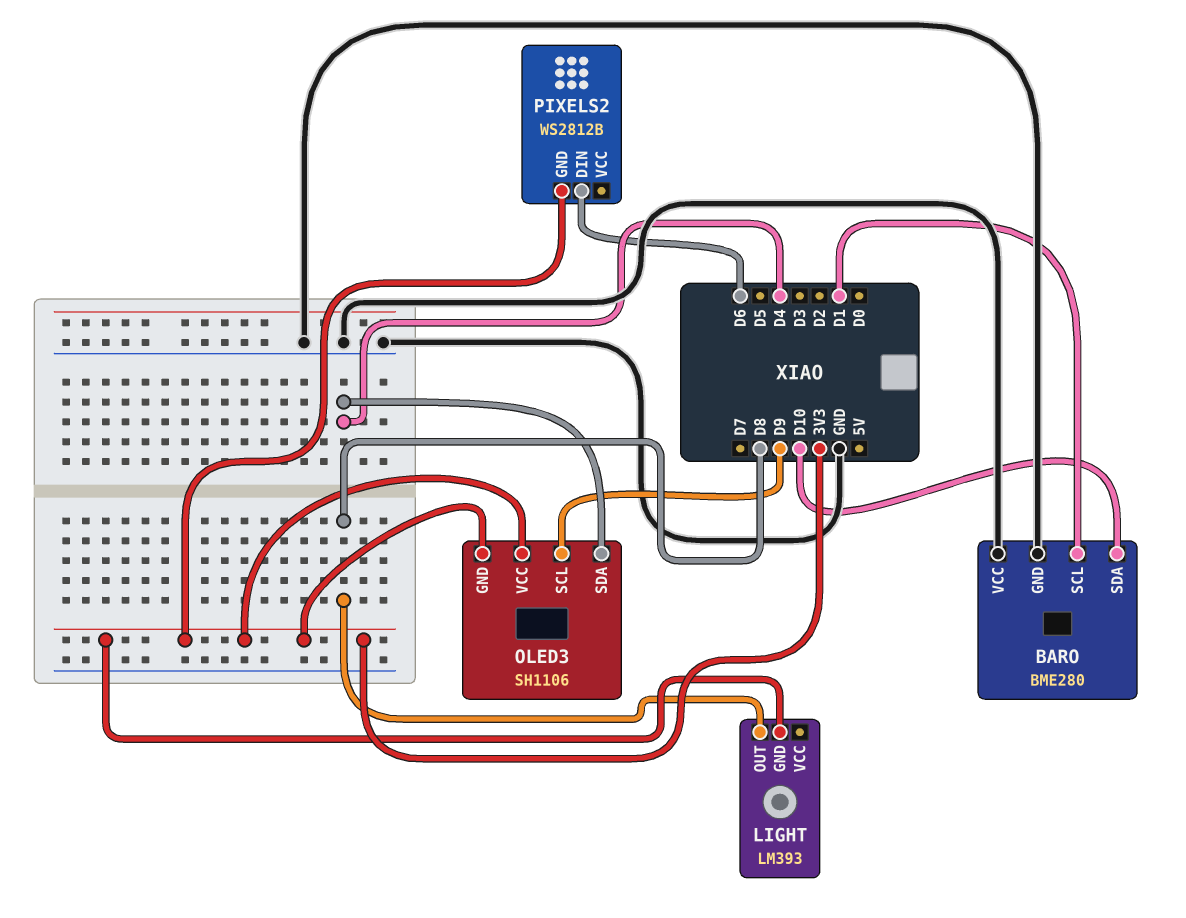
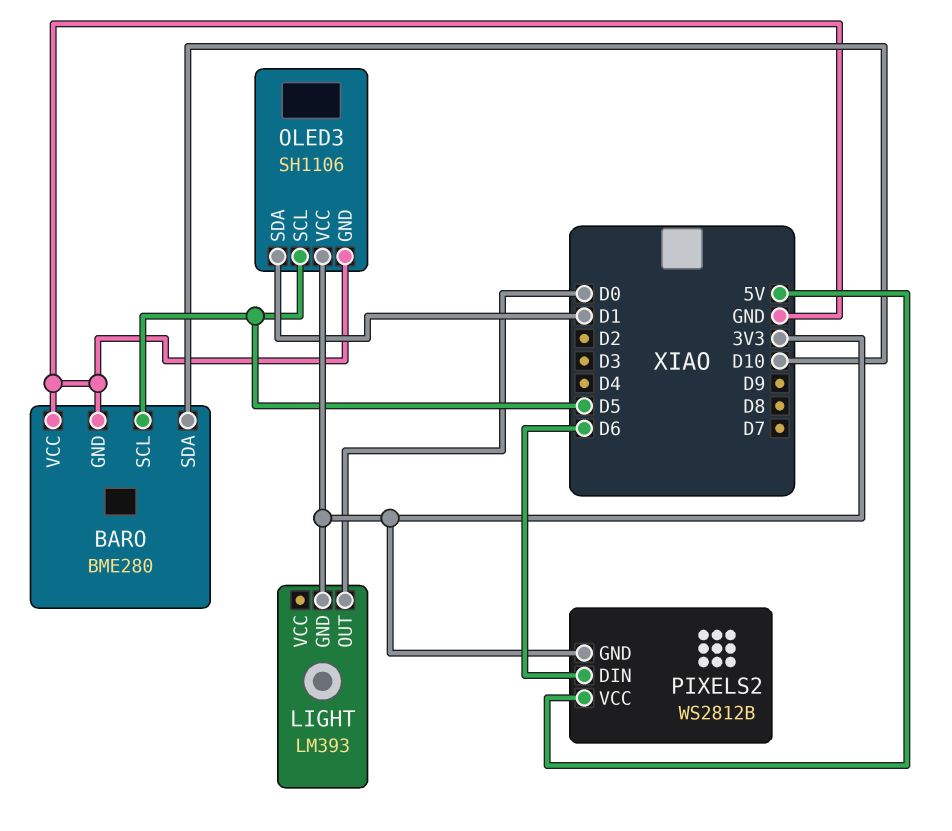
BARO pin SCL: D1 -> D5
LIGHT pin OUT: D8 -> D0
OLED3 pin GND: 3V3 -> GND
OLED3 pin SCL: D9 -> D5
OLED3 pin SDA: D4 -> D1
PIXELS2 pin VCC: none -> 5V

